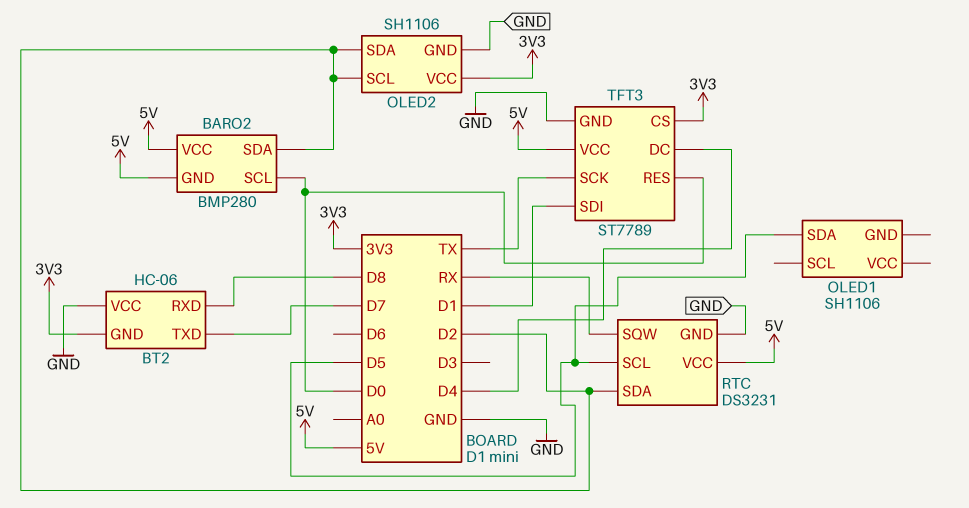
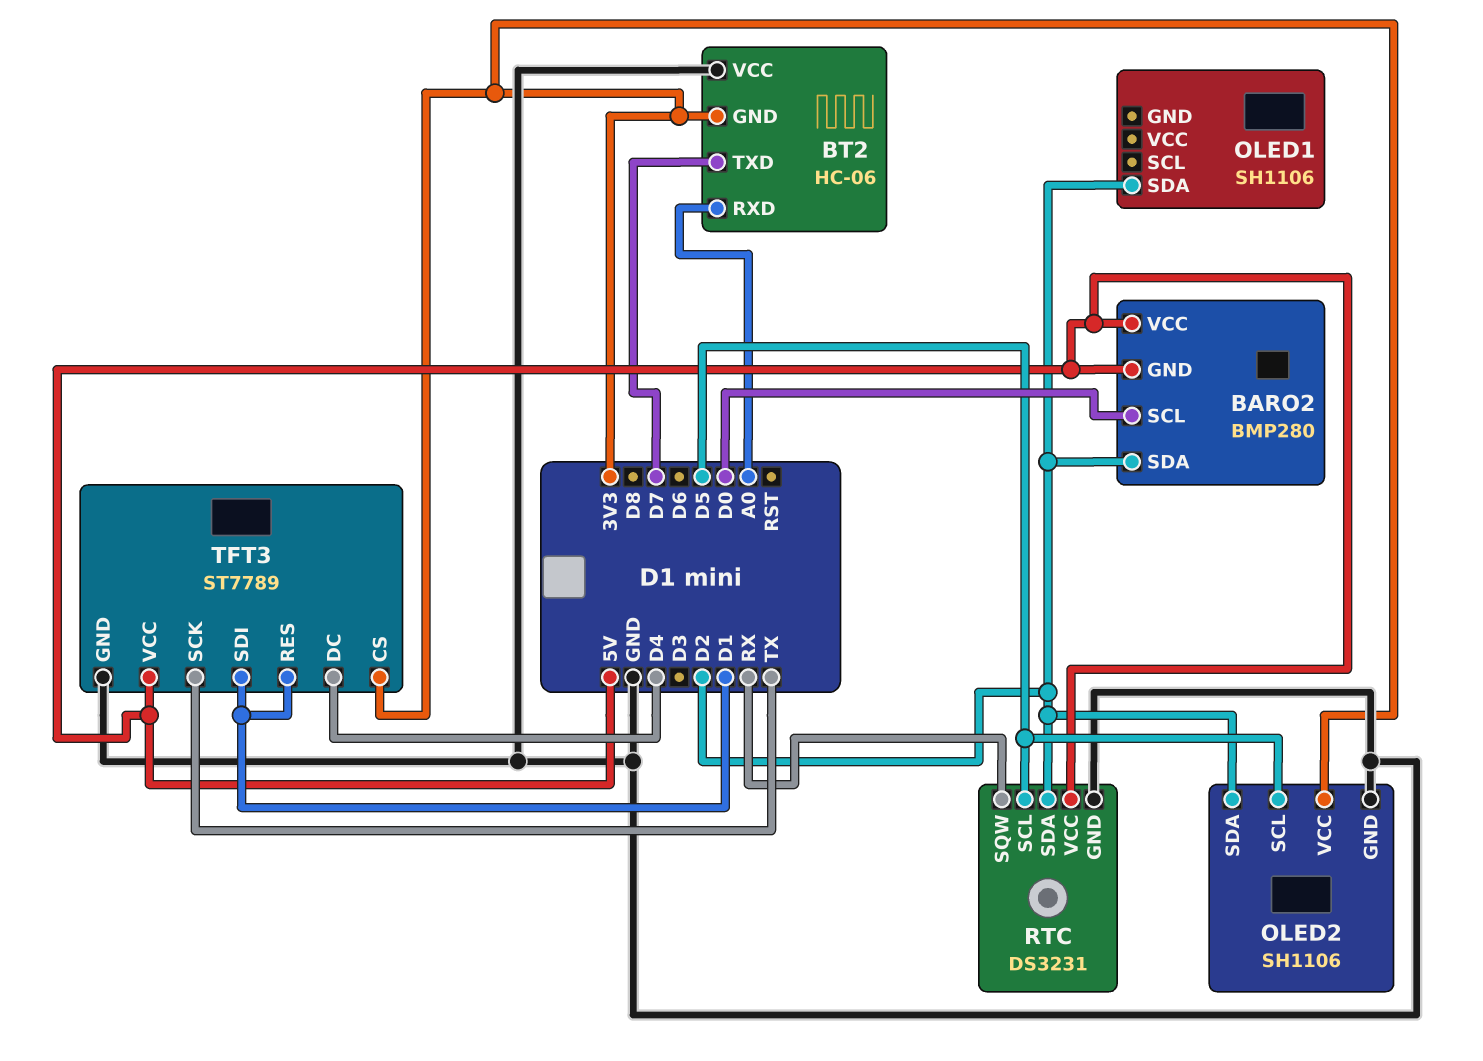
BT2 pin RXD: D8 -> A0
OLED1 pin SDA: D5 -> D2
OLED2 pin SCL: D2 -> D5
TFT3 pin RES: D0 -> D1

